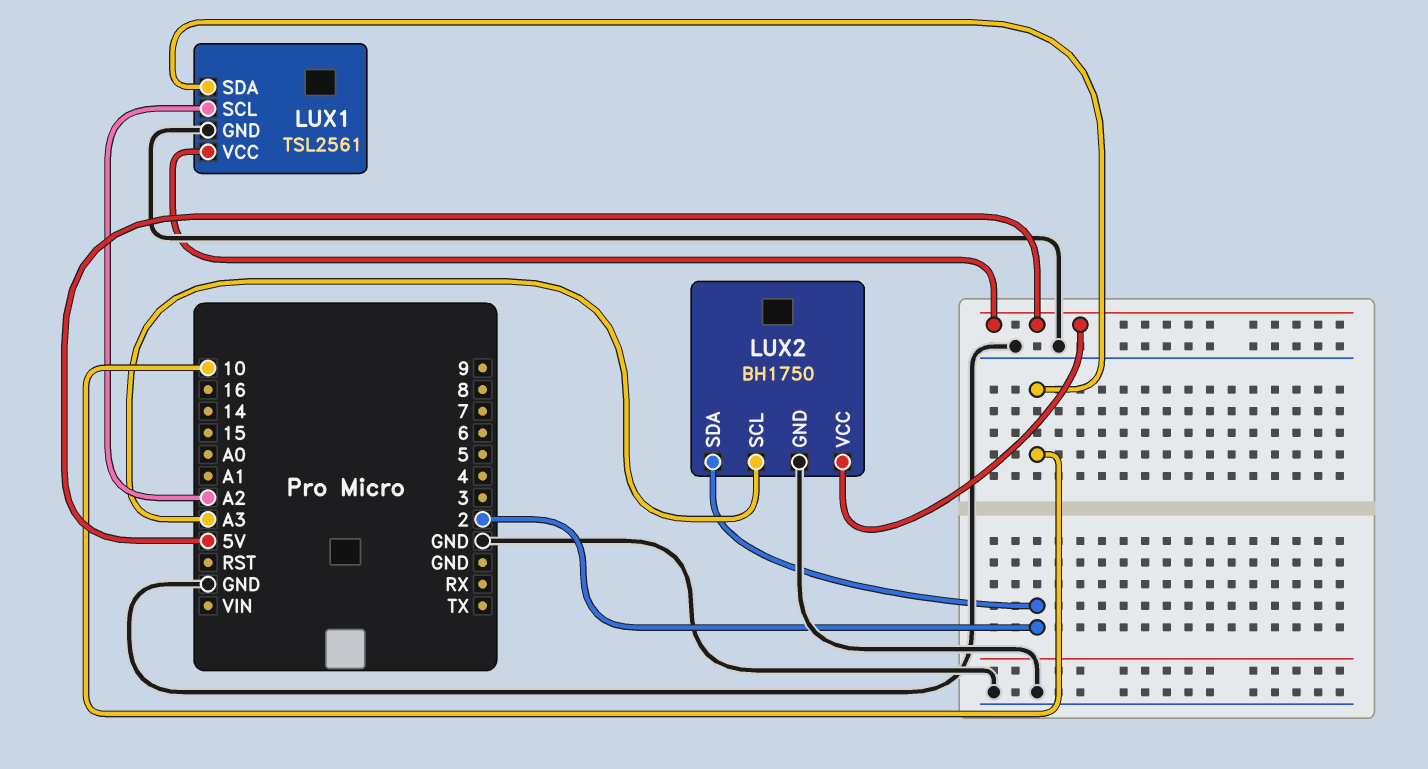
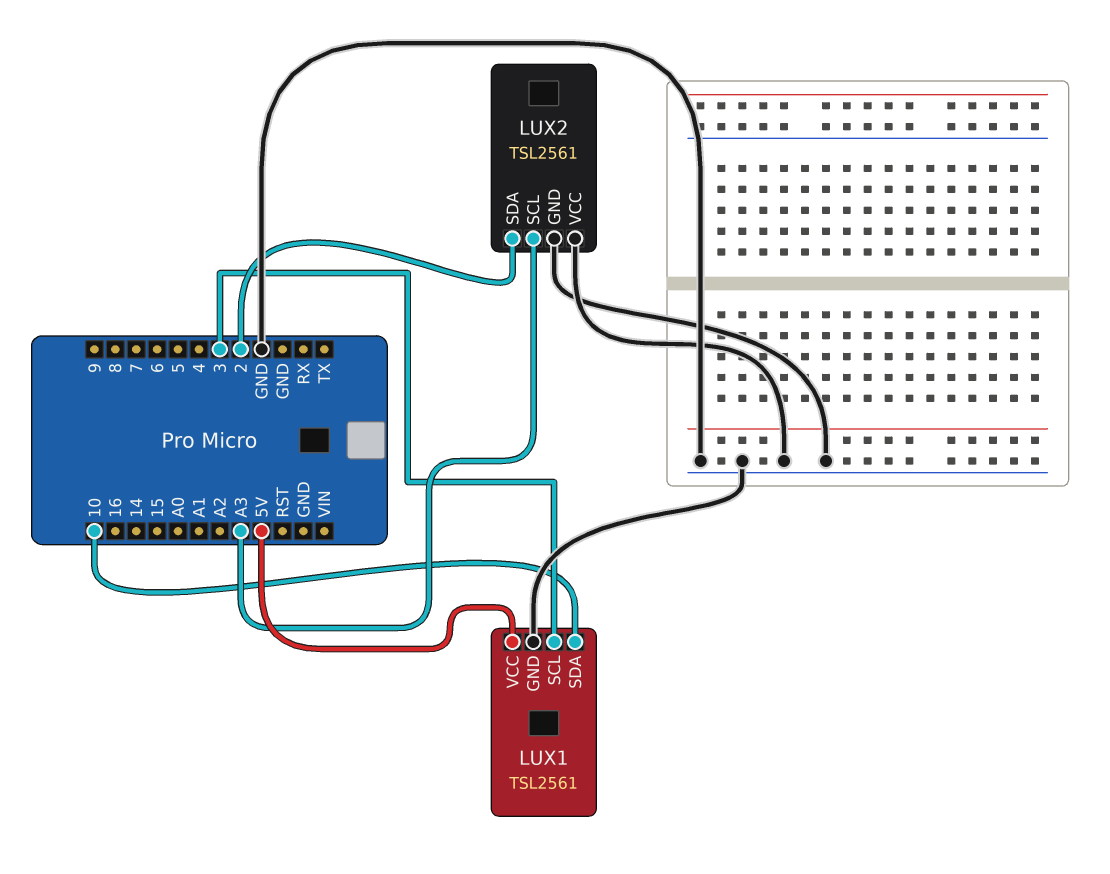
LUX1 pin SCL: A2 -> 3
LUX2: BH1750 -> TSL2561
LUX2 pin VCC: 5V -> GND

